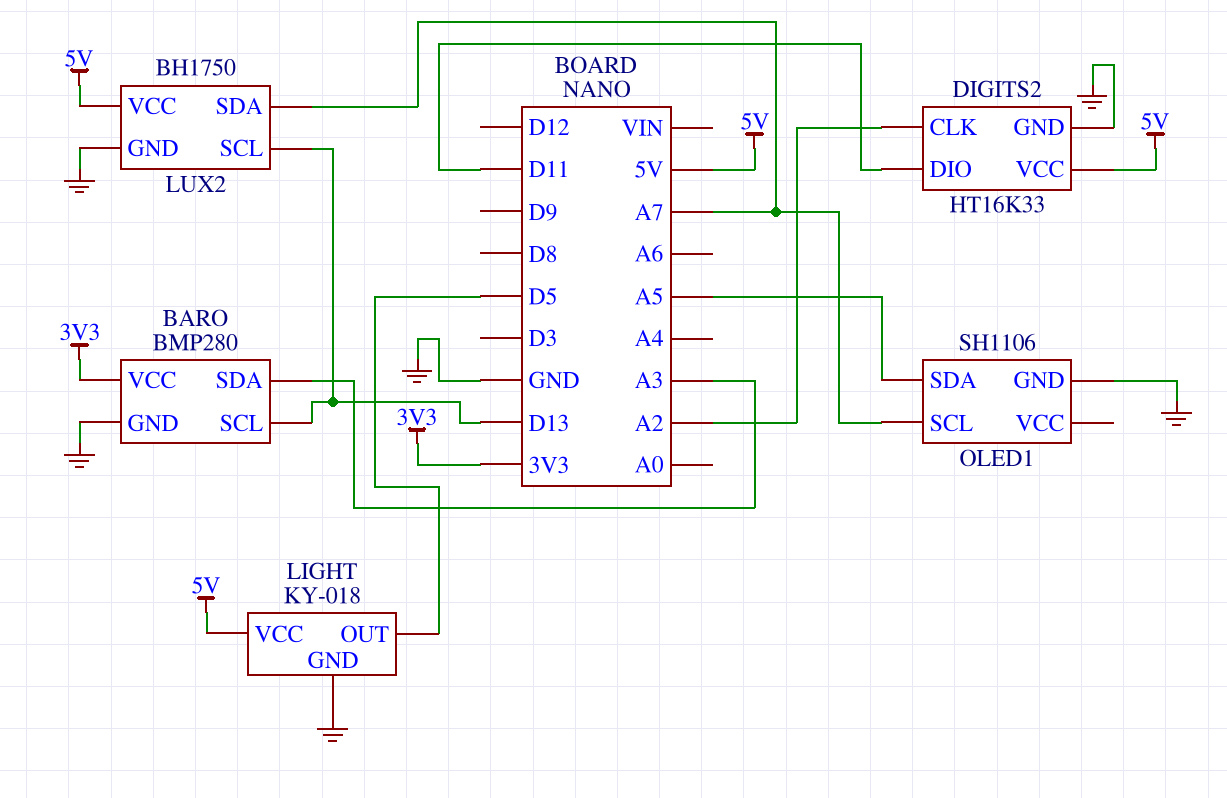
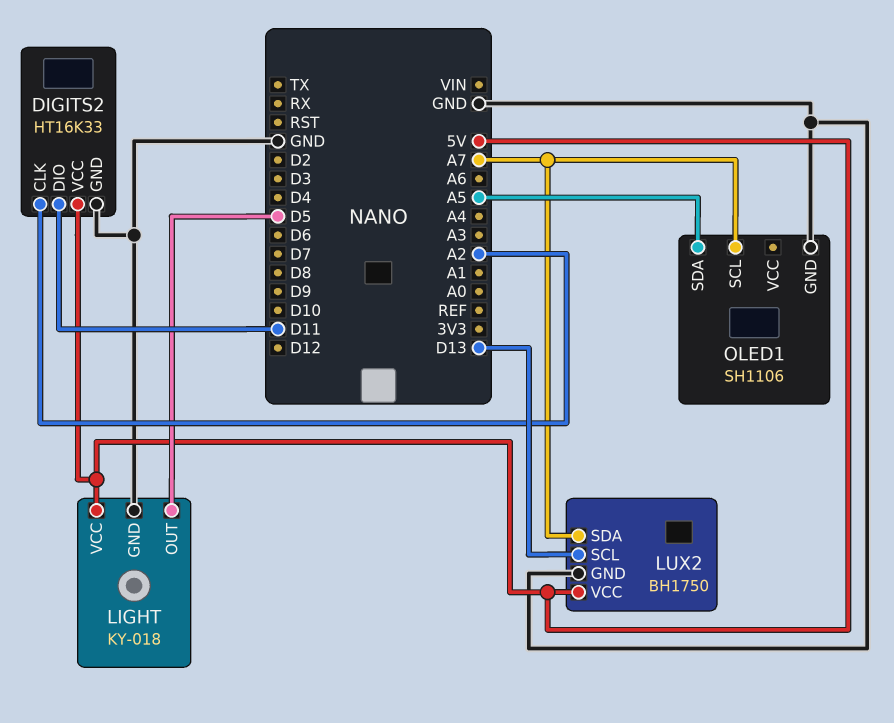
BARO: BMP280 -> none
BARO pin GND: GND -> none
BARO pin SCL: D13 -> none
BARO pin SDA: A3 -> none
BARO pin VCC: 3V3 -> none

